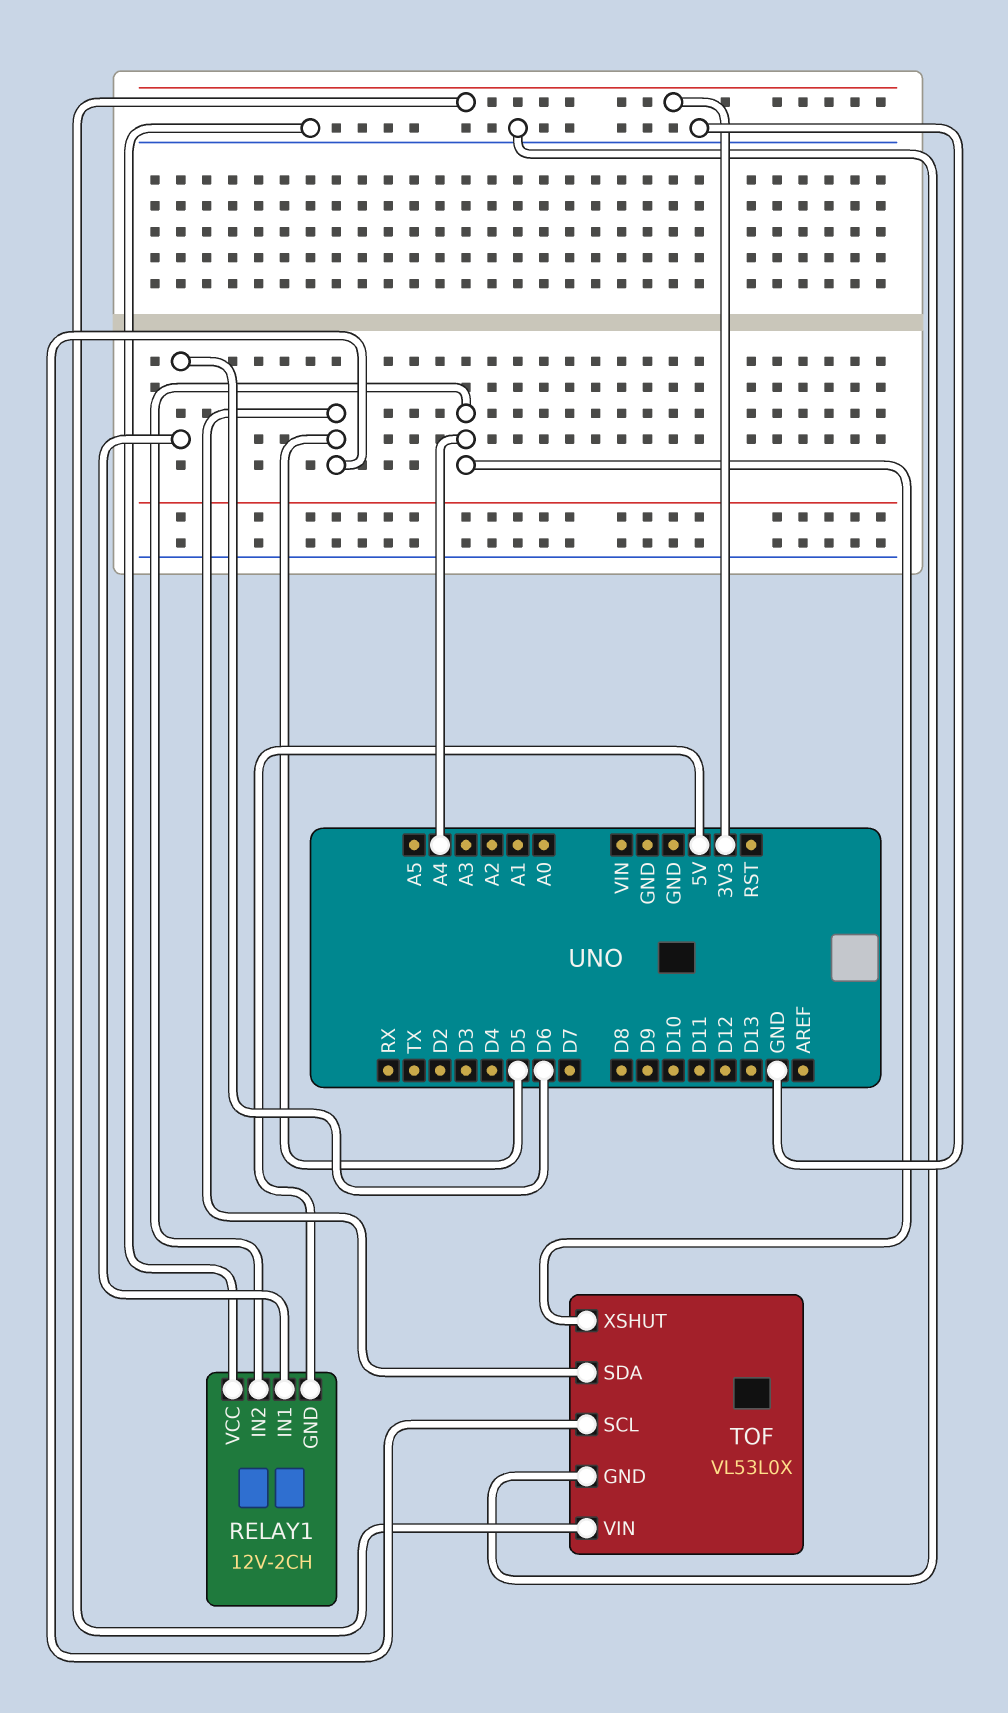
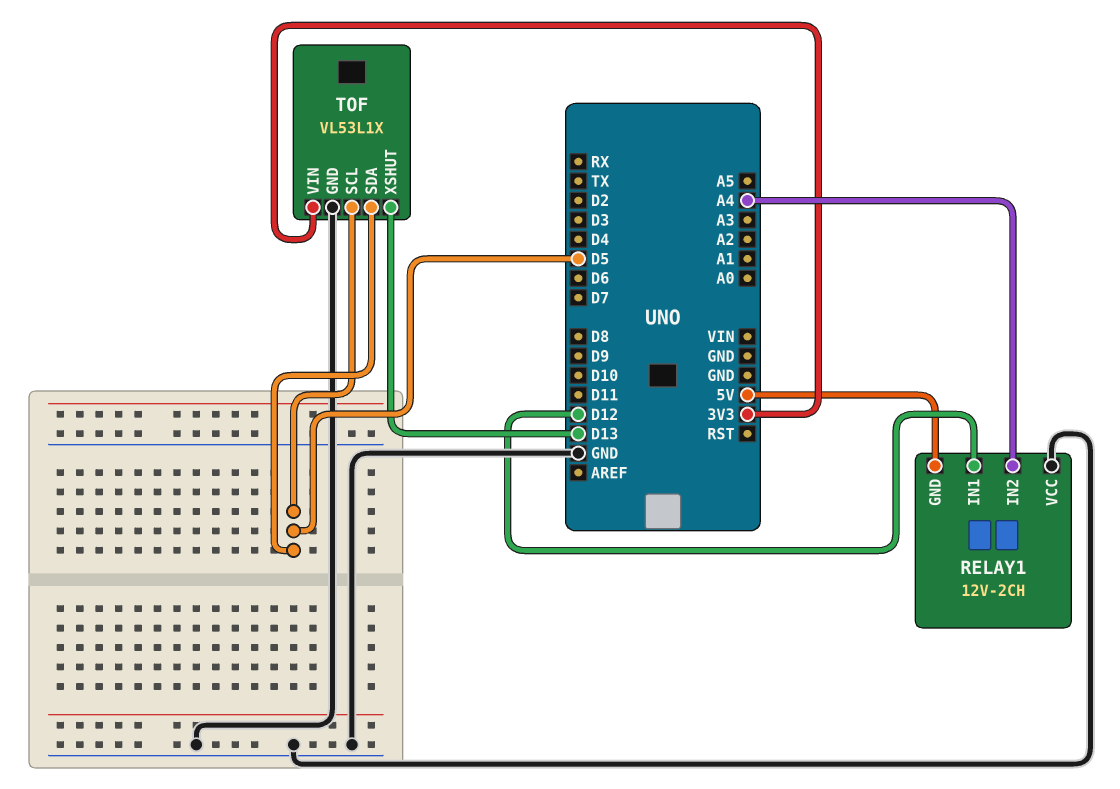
RELAY1 pin IN1: D6 -> D12
TOF: VL53L0X -> VL53L1X
TOF pin XSHUT: A4 -> D13

